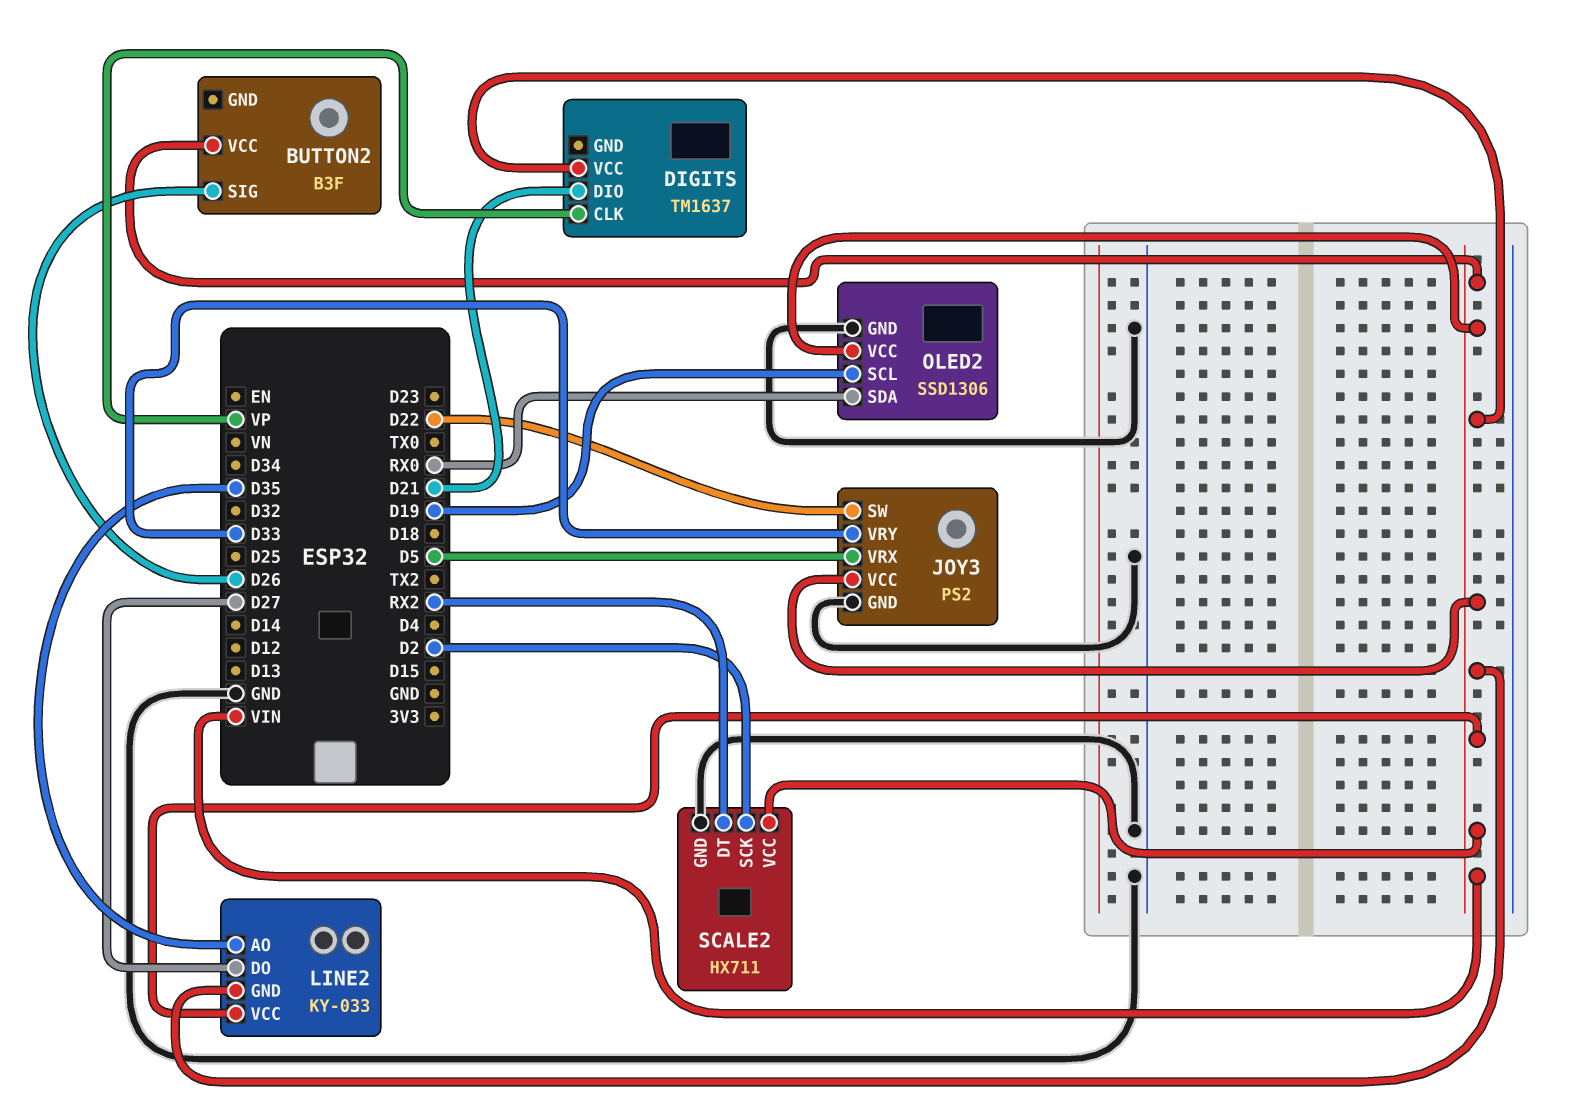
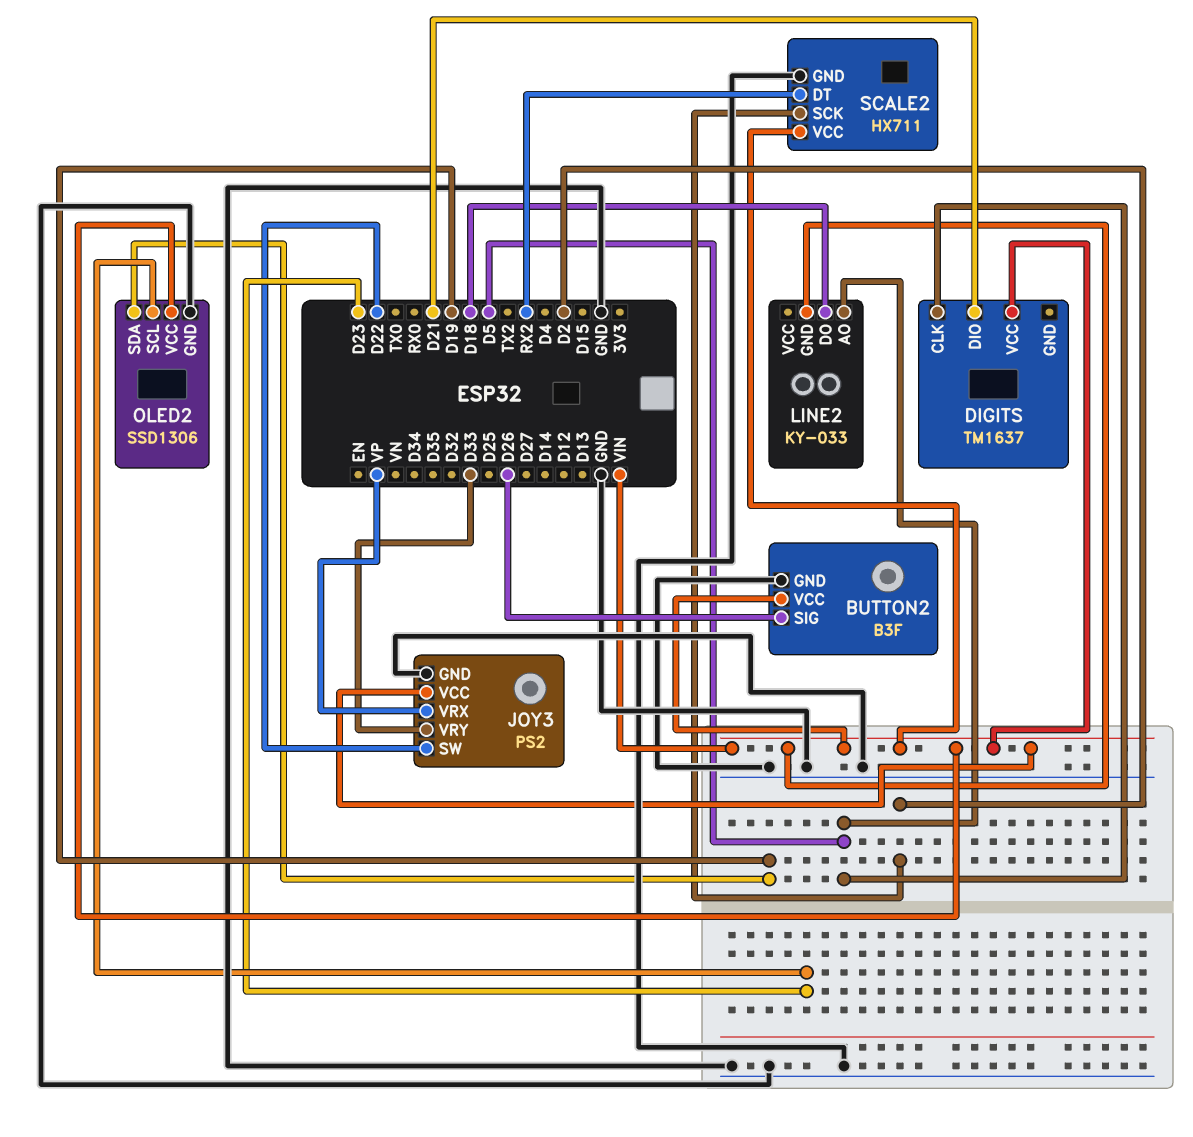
BUTTON2 pin GND: none -> GND
DIGITS pin CLK: VP -> D5
JOY3 pin VRX: D5 -> VP
LINE2 pin AO: D35 -> D5
LINE2 pin DO: D27 -> D18
LINE2 pin VCC: VIN -> none
OLED2 pin SCL: D19 -> D23
OLED2 pin SDA: RX0 -> D19

